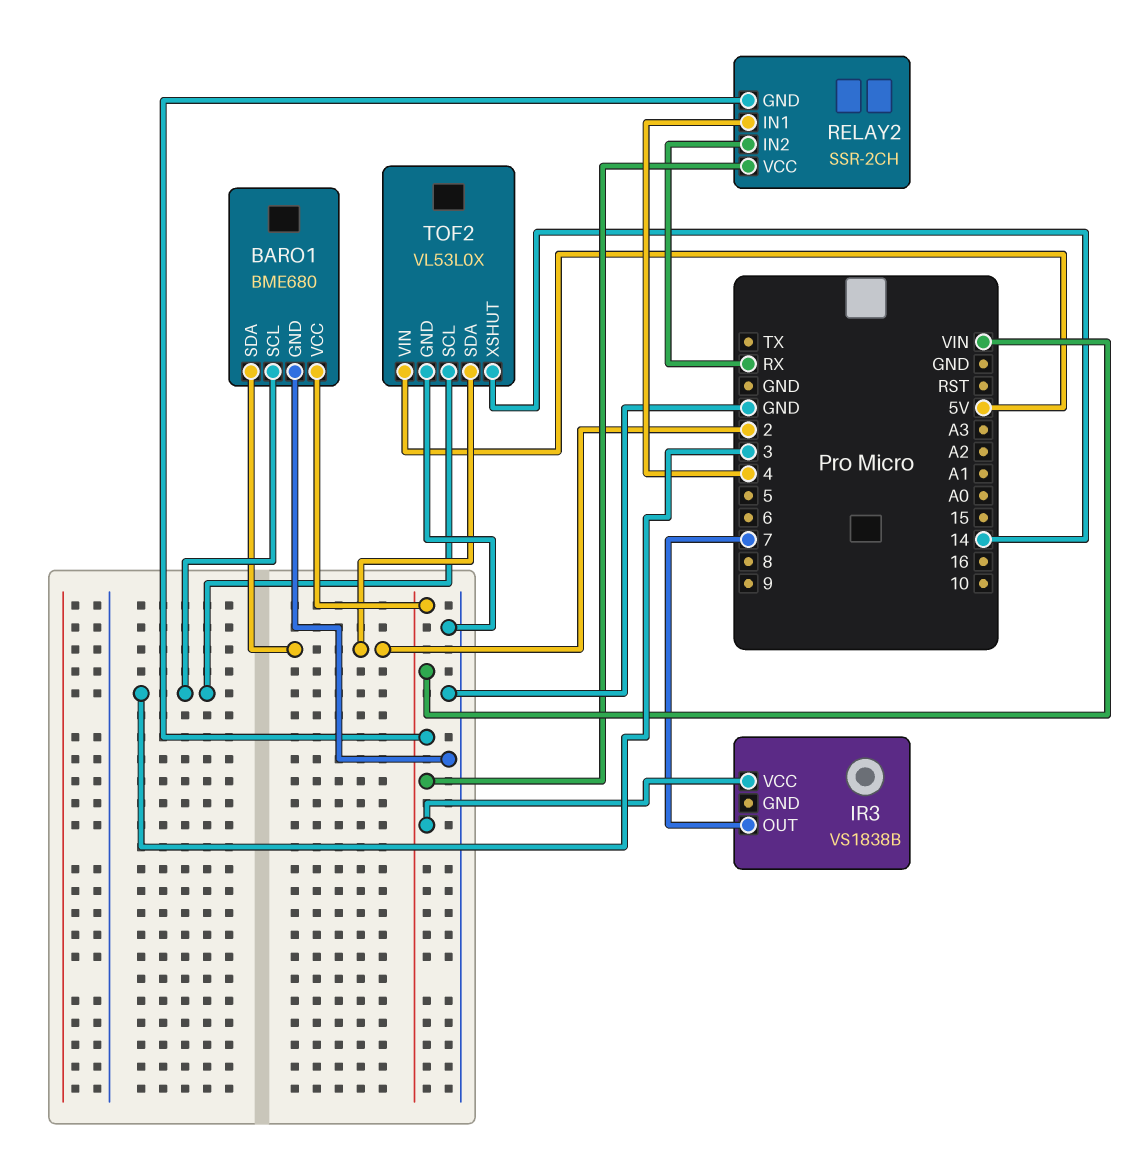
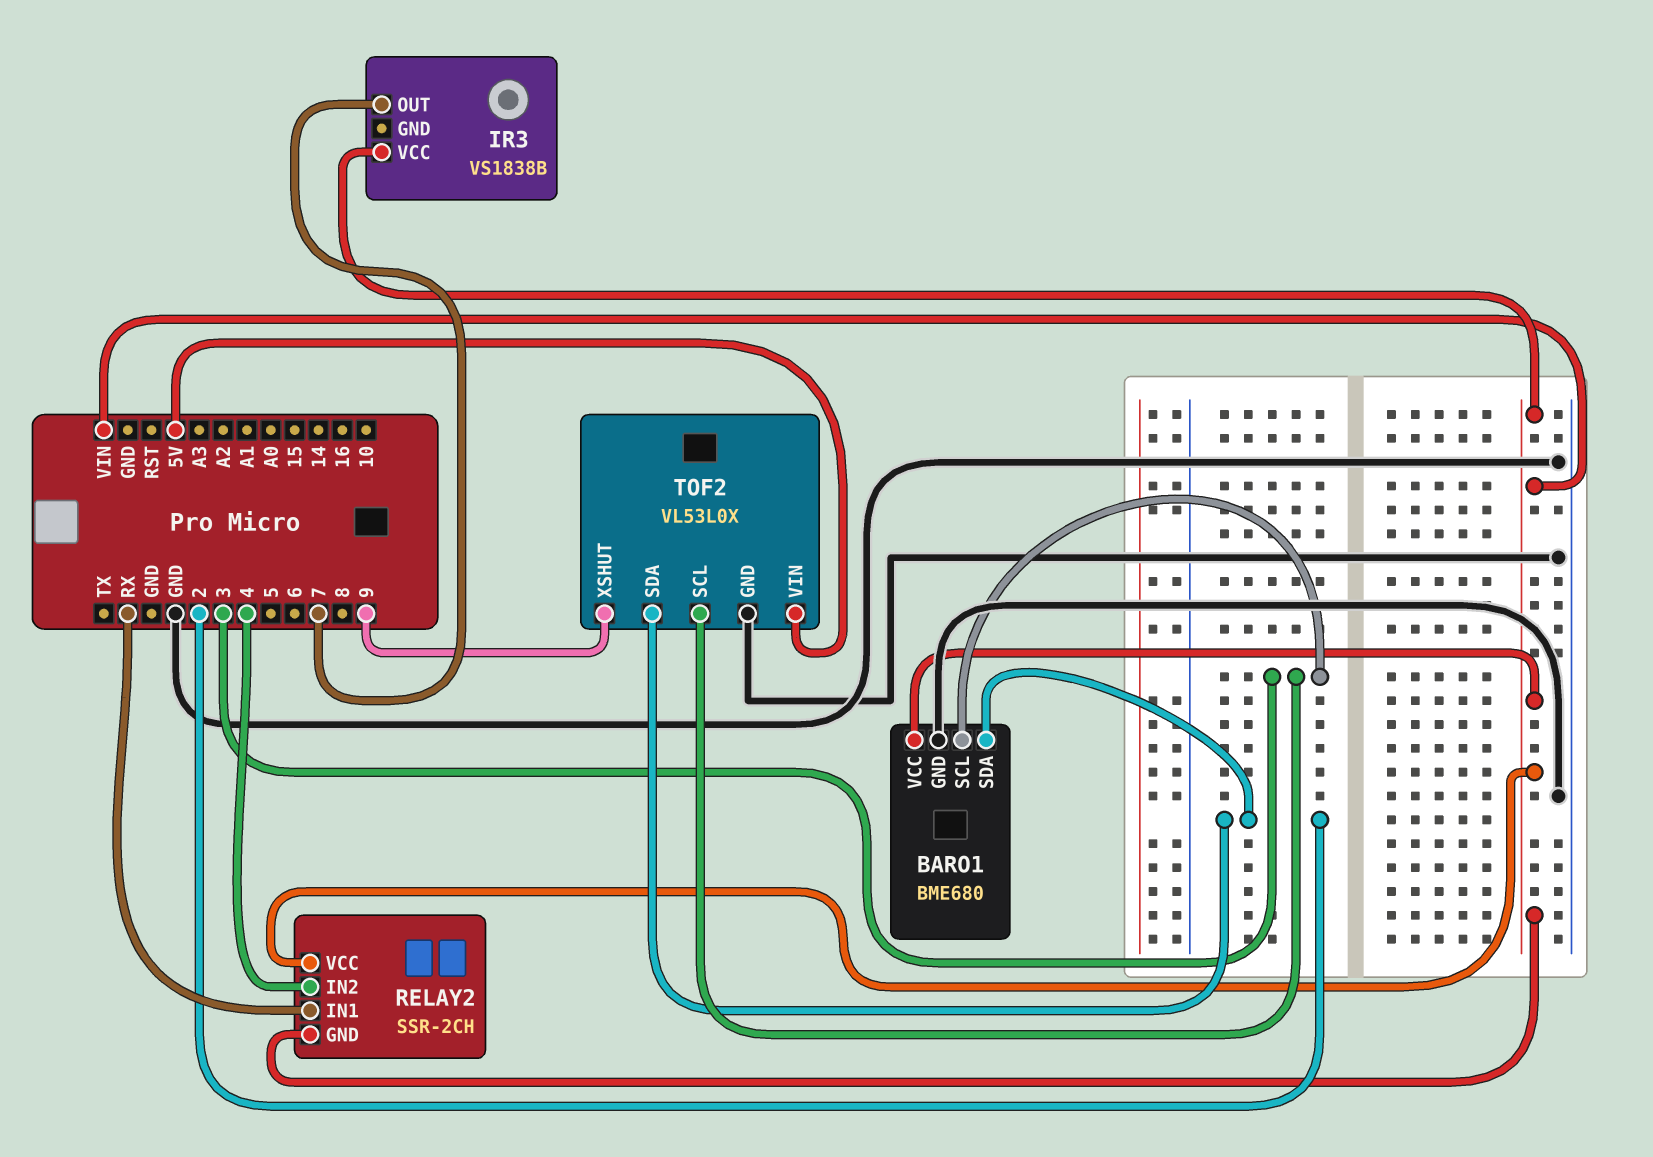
RELAY2 pin IN1: 4 -> RX
RELAY2 pin IN2: RX -> 4
TOF2 pin XSHUT: 14 -> 9

